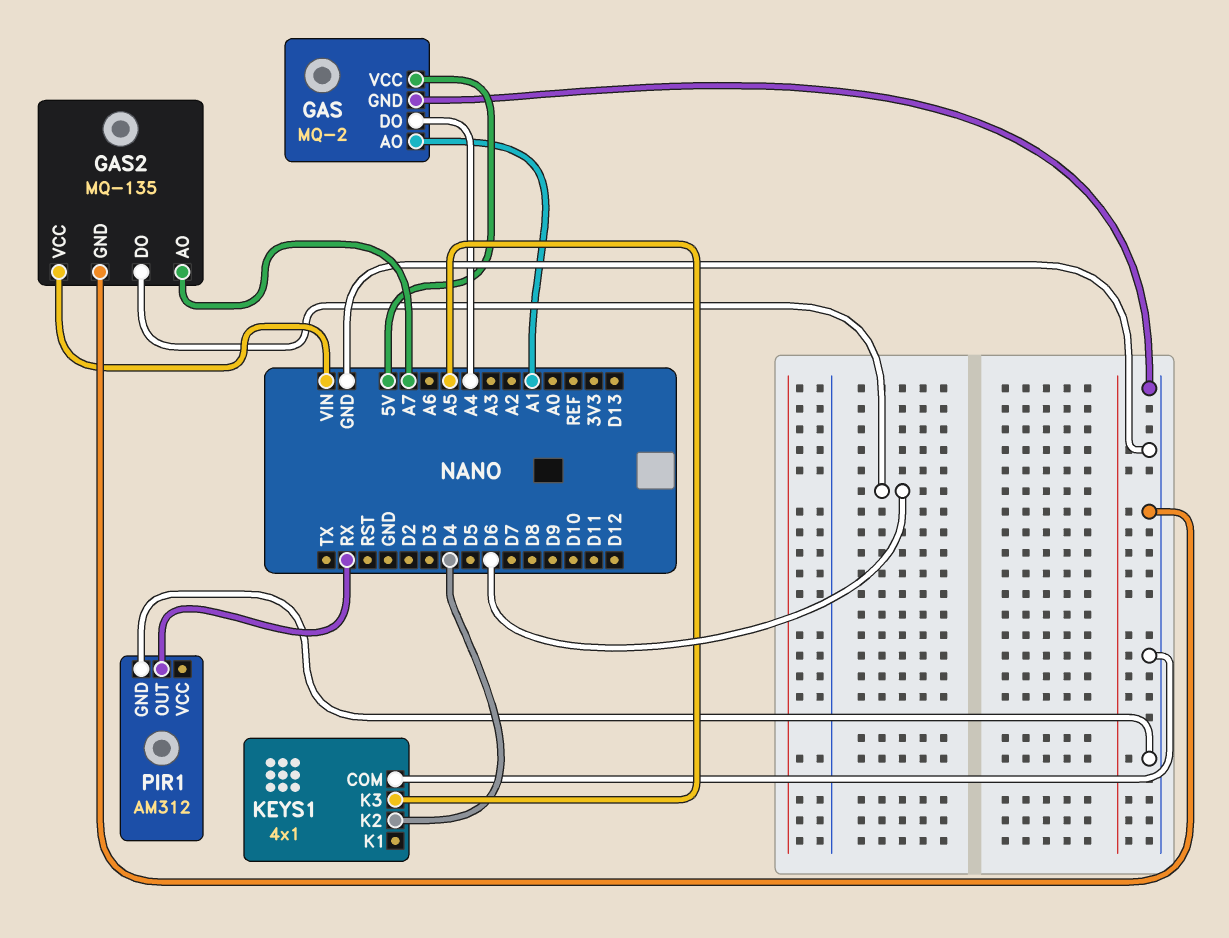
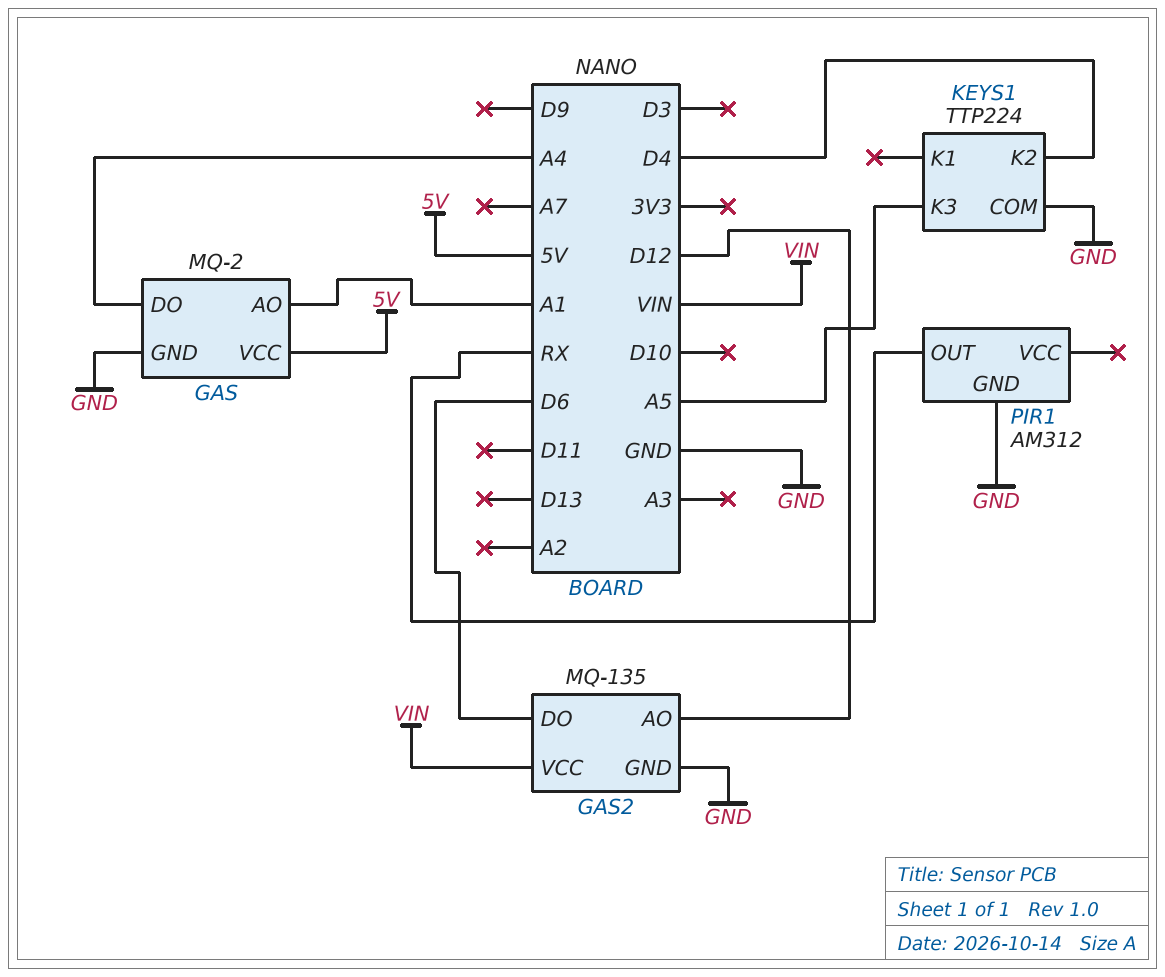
GAS2 pin AO: A7 -> D12
KEYS1: 4x1 -> TTP224

